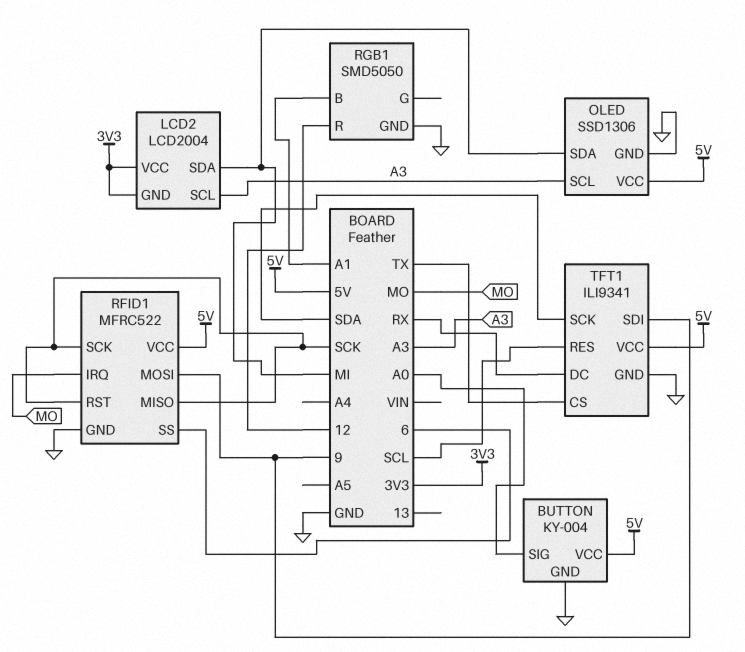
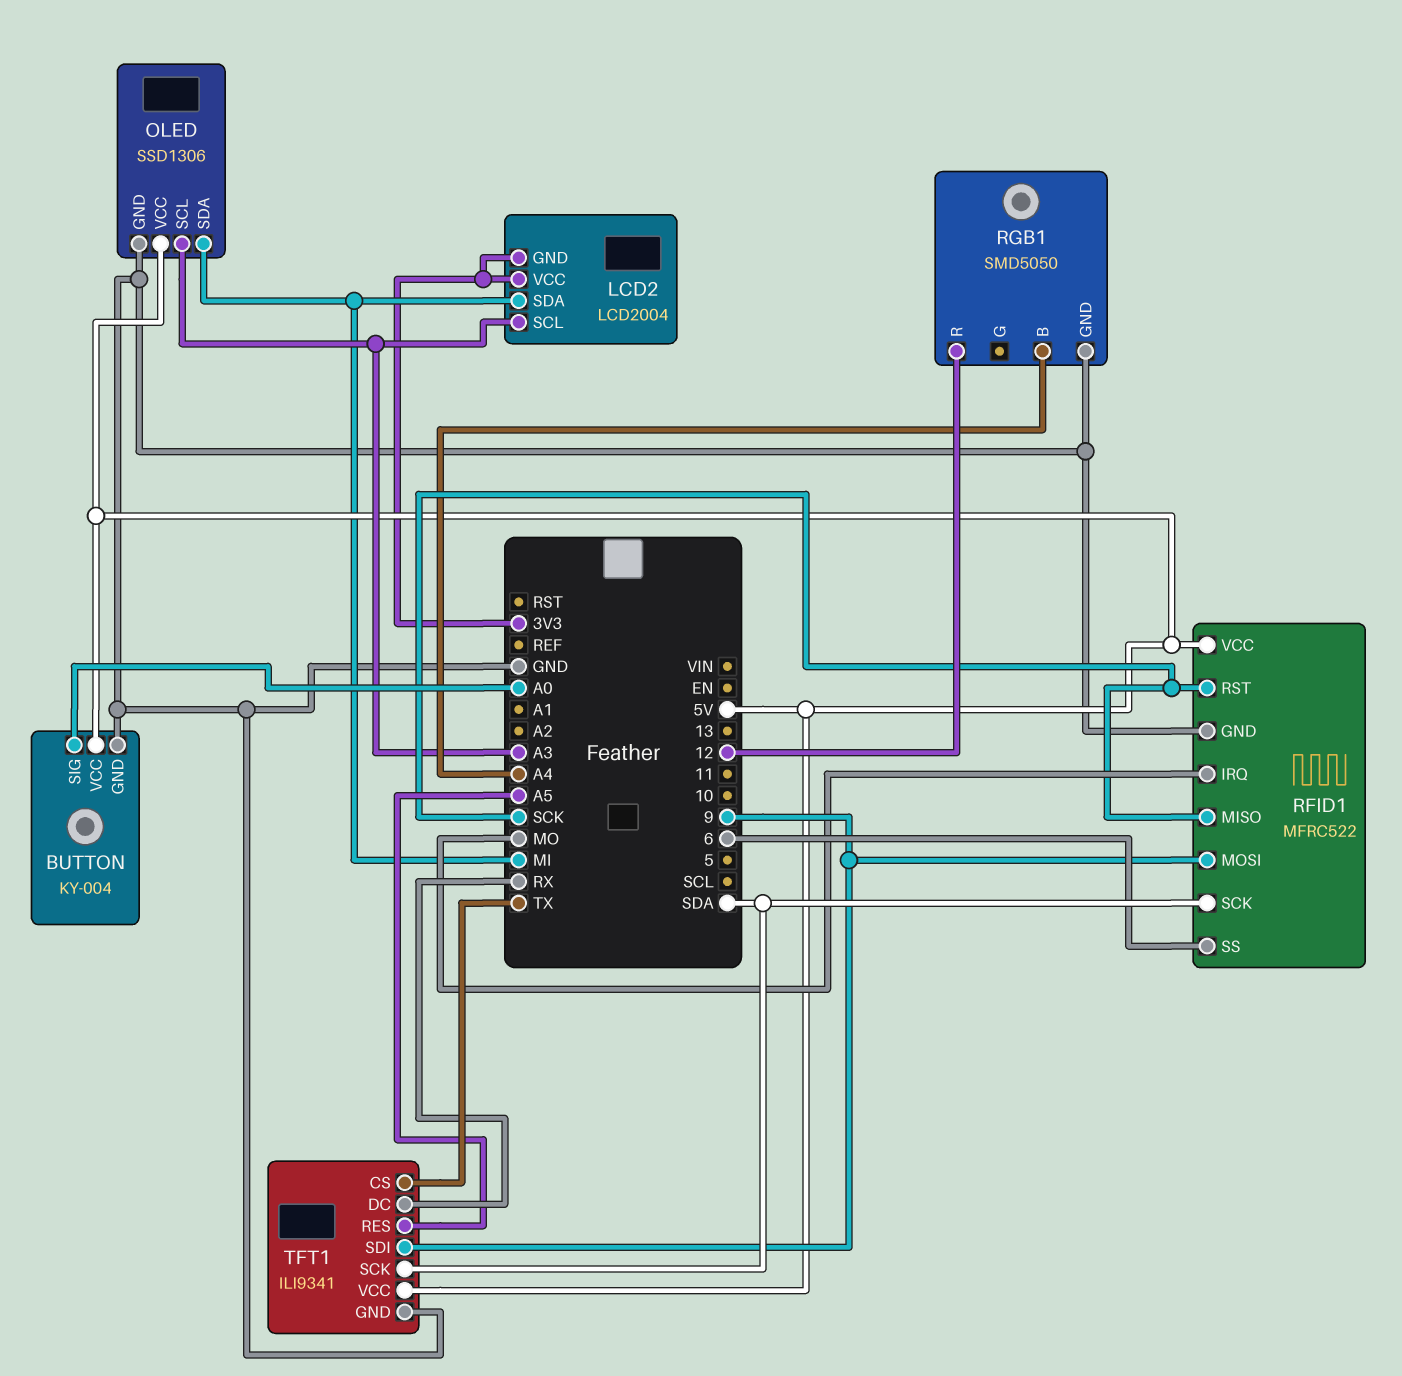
RFID1 pin SCK: SCK -> SDA
RGB1 pin B: A1 -> A4
TFT1 pin RES: SCL -> A5

